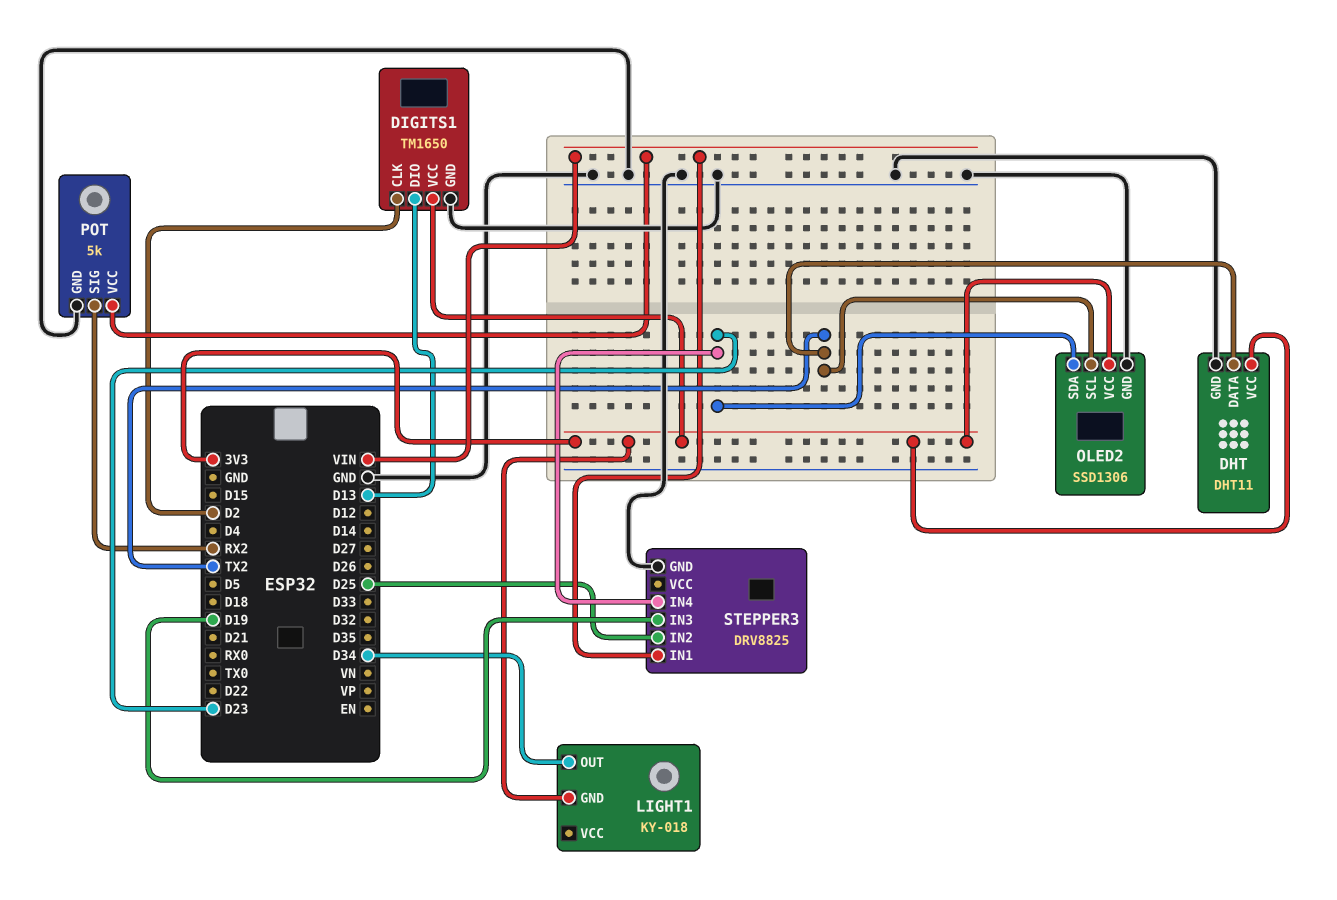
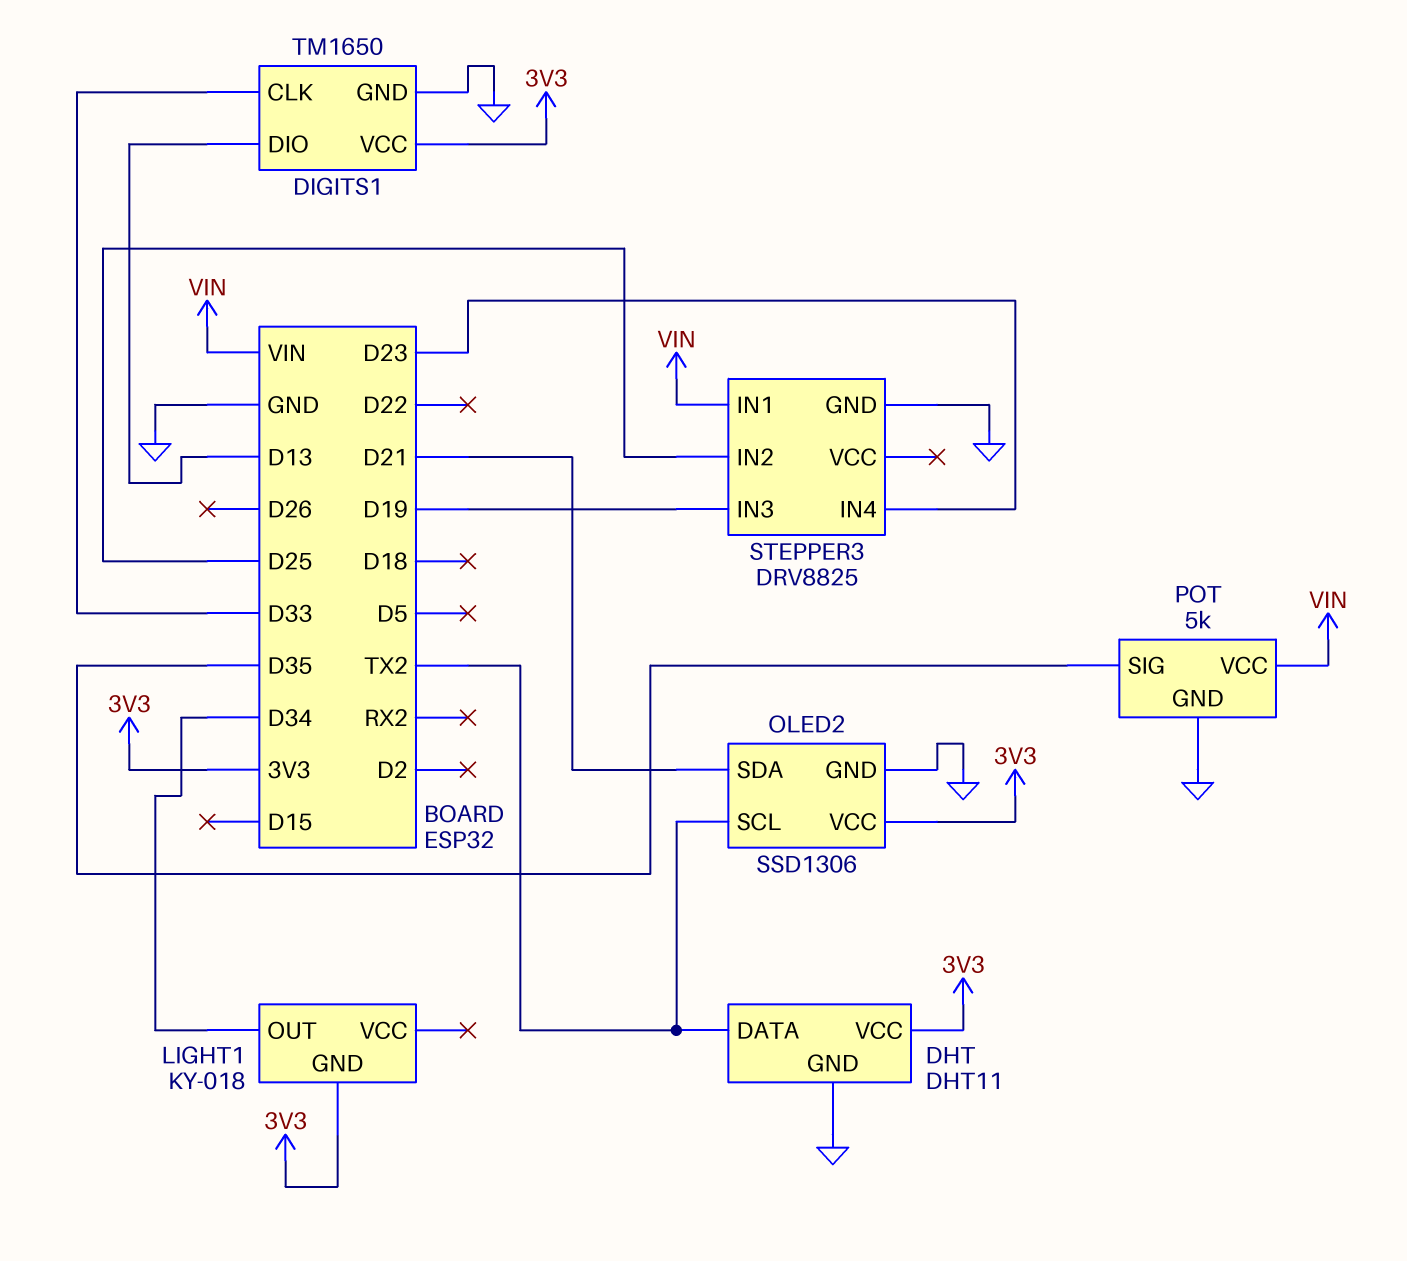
DIGITS1 pin CLK: D2 -> D33
OLED2 pin SDA: D23 -> D21
POT pin SIG: RX2 -> D35

